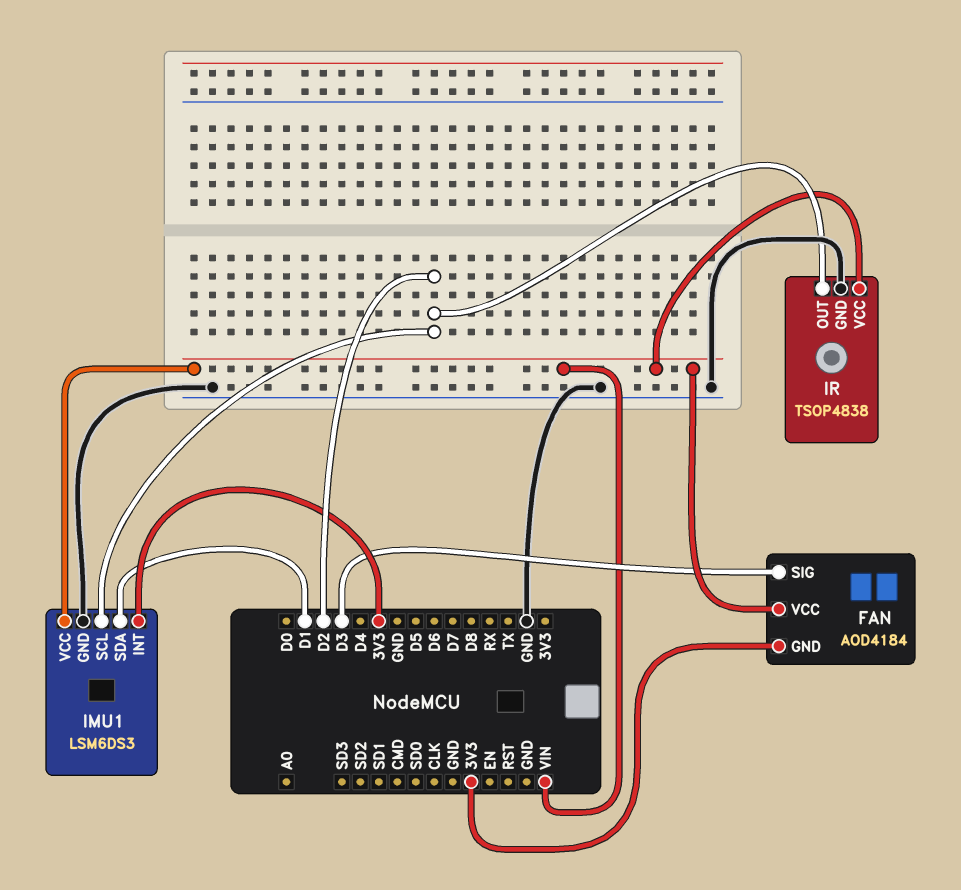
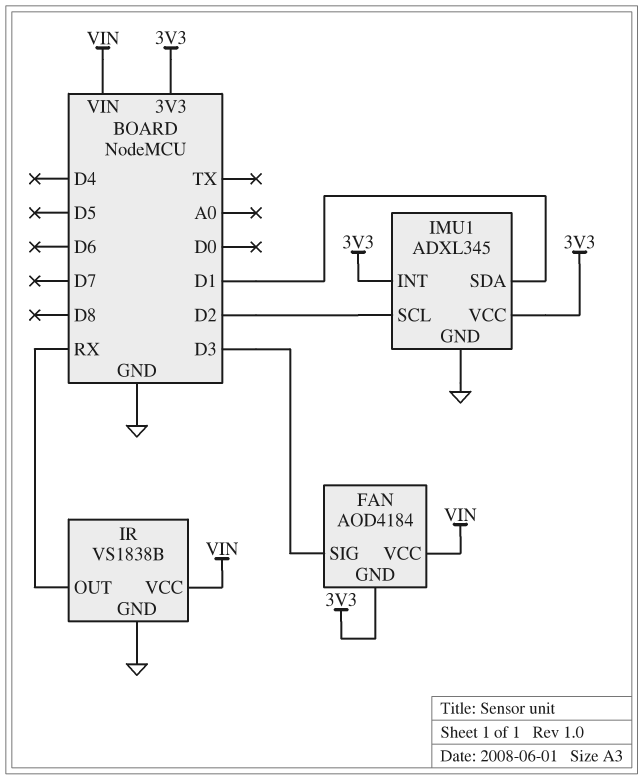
IMU1: LSM6DS3 -> ADXL345
IMU1 pin VCC: VIN -> 3V3
IR: TSOP4838 -> VS1838B
IR pin OUT: D2 -> RX

